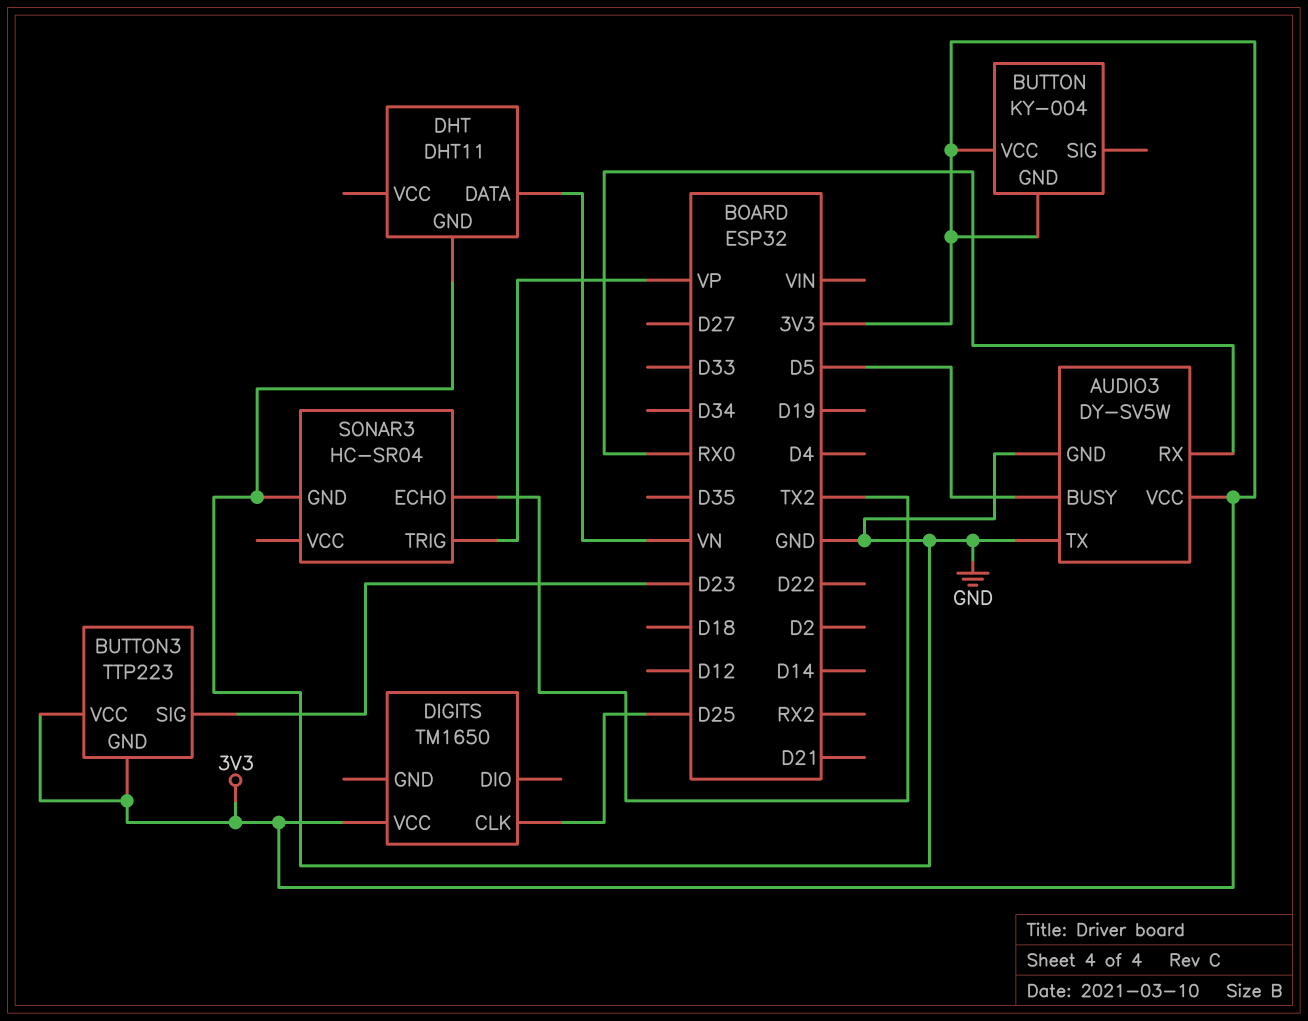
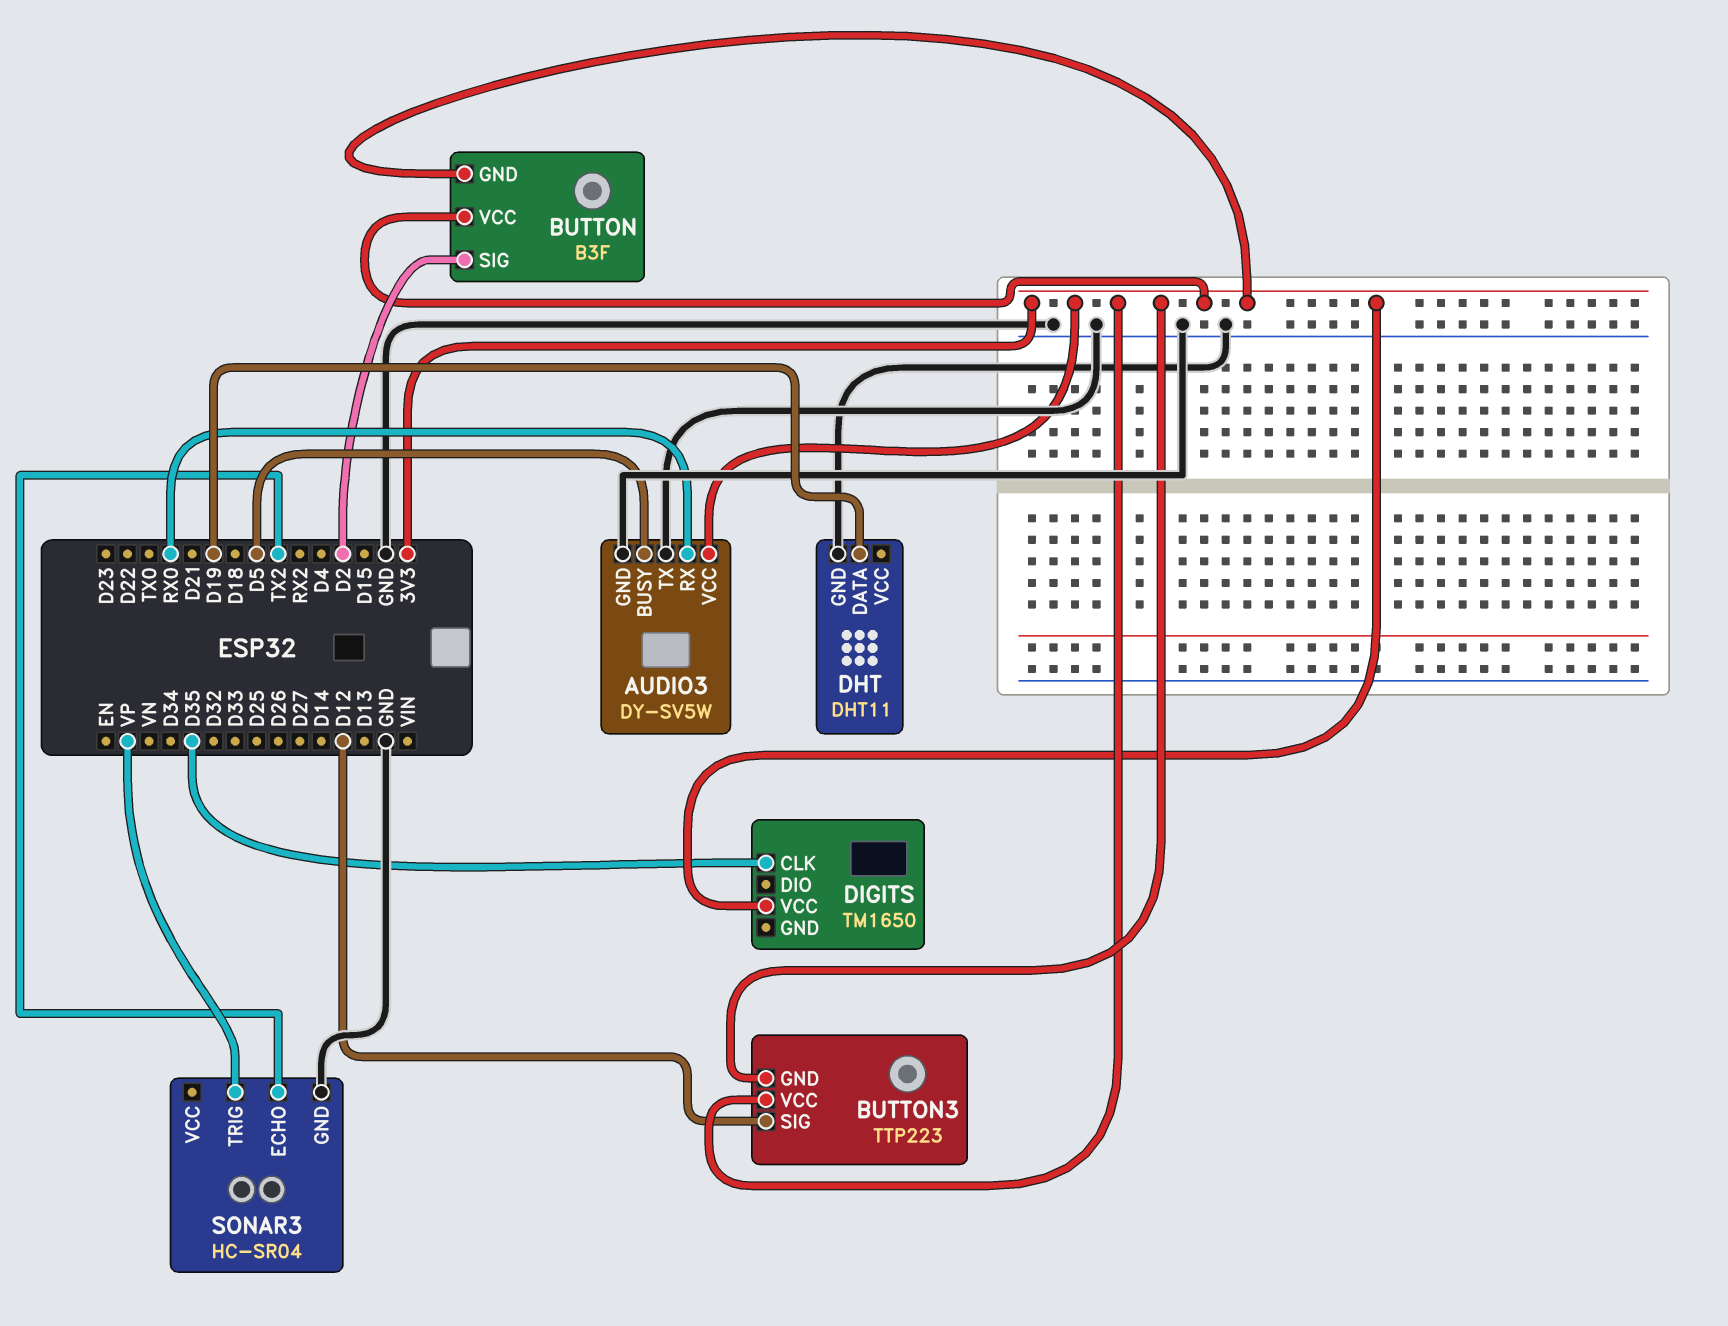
BUTTON: KY-004 -> B3F
BUTTON pin SIG: none -> D2
BUTTON3 pin SIG: D23 -> D12
DHT pin DATA: VN -> D19
DIGITS pin CLK: D25 -> D35

